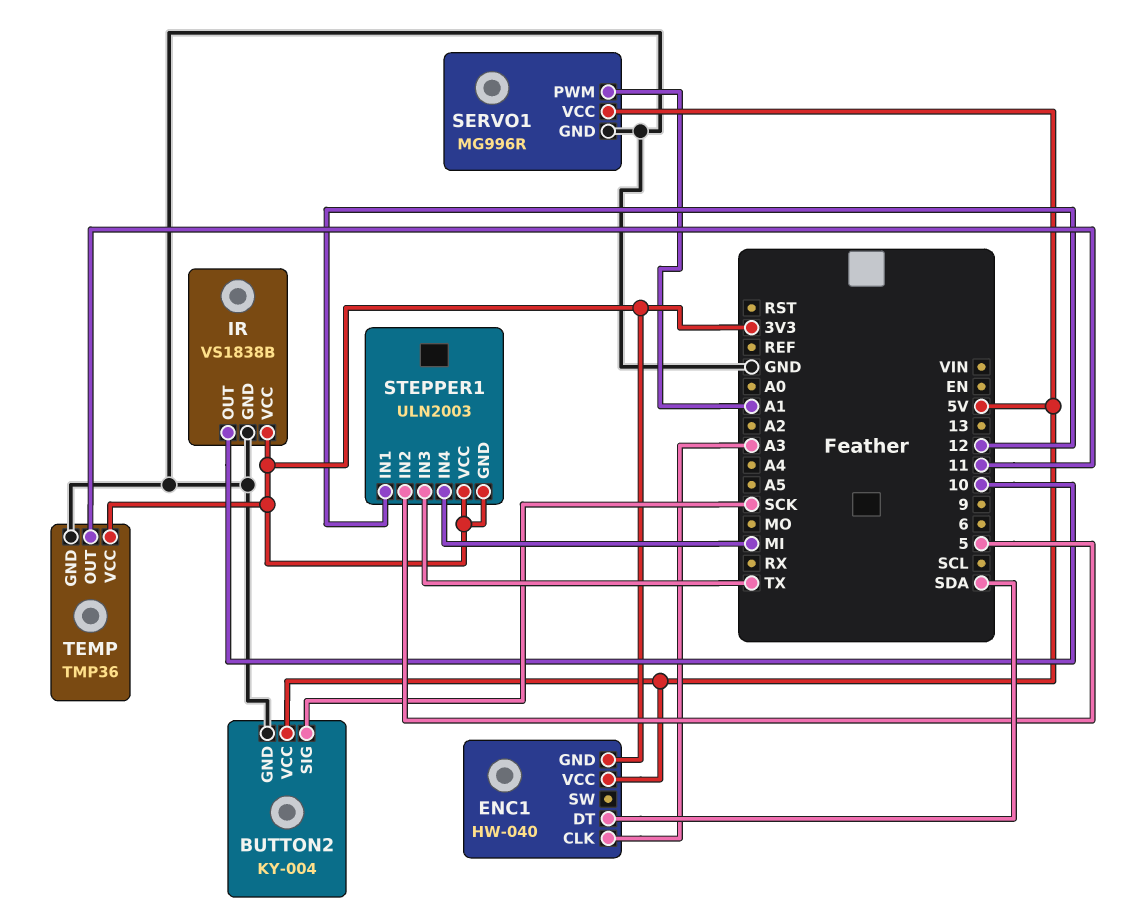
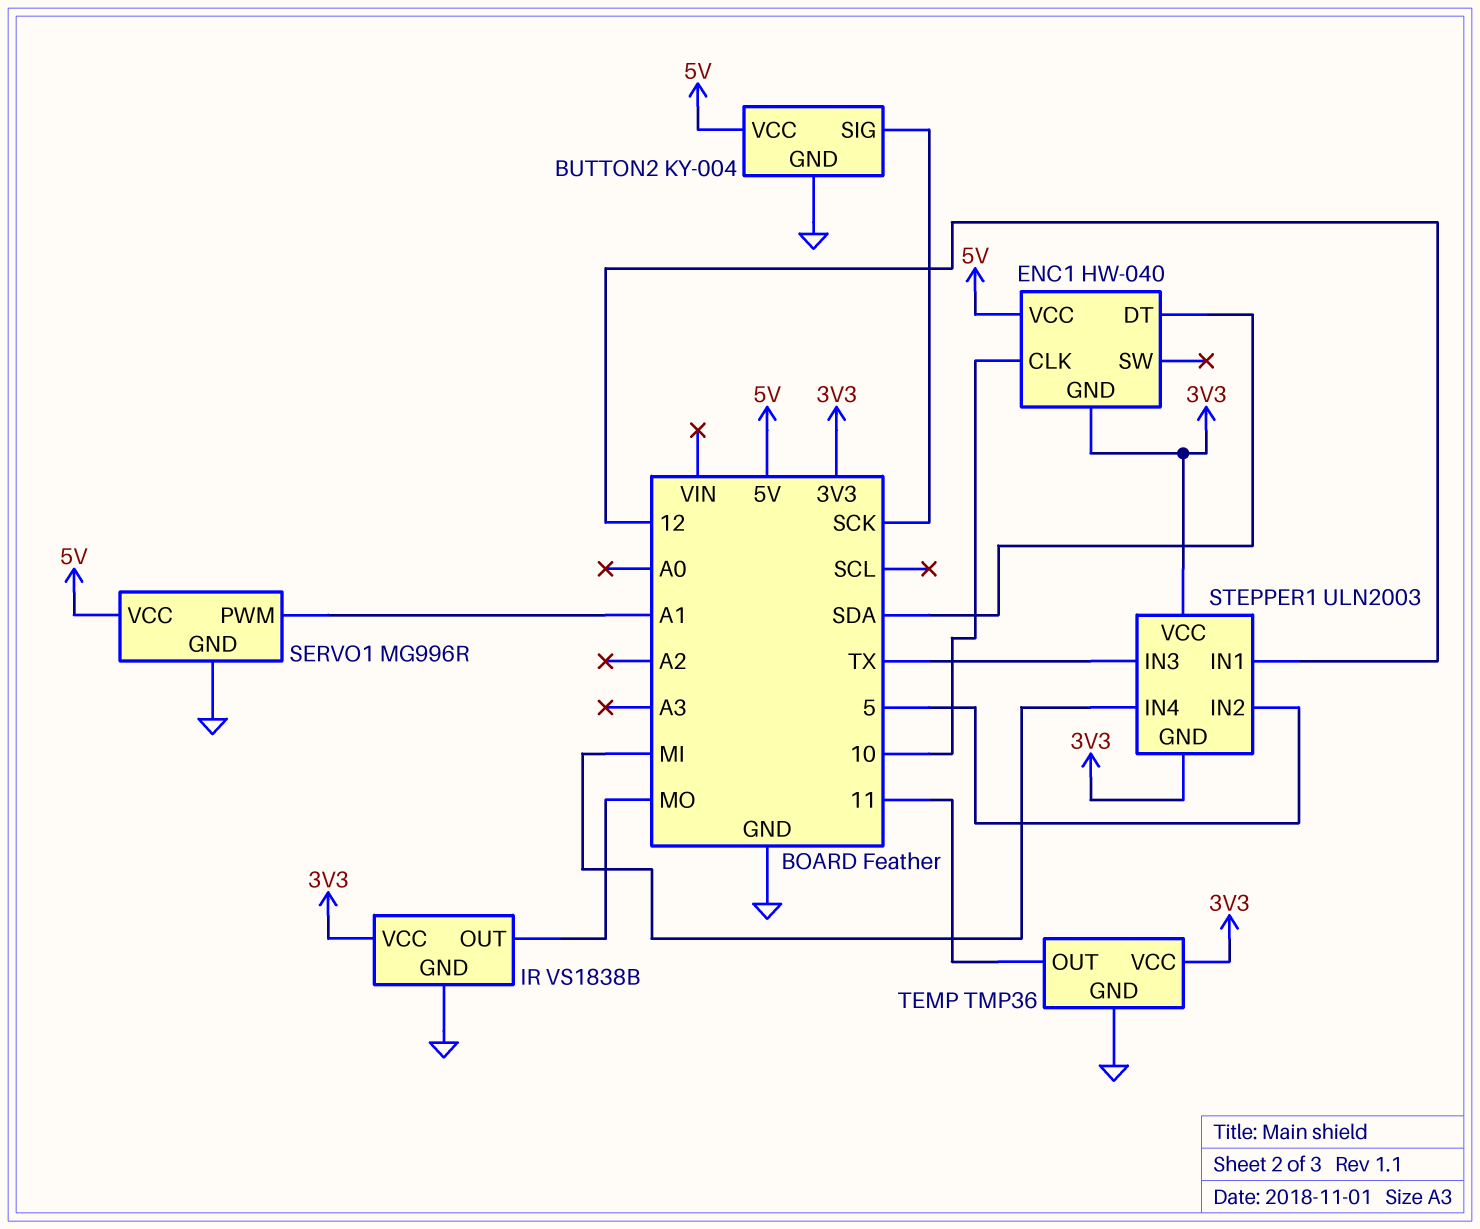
ENC1 pin CLK: A3 -> 10
IR pin OUT: 10 -> MO

